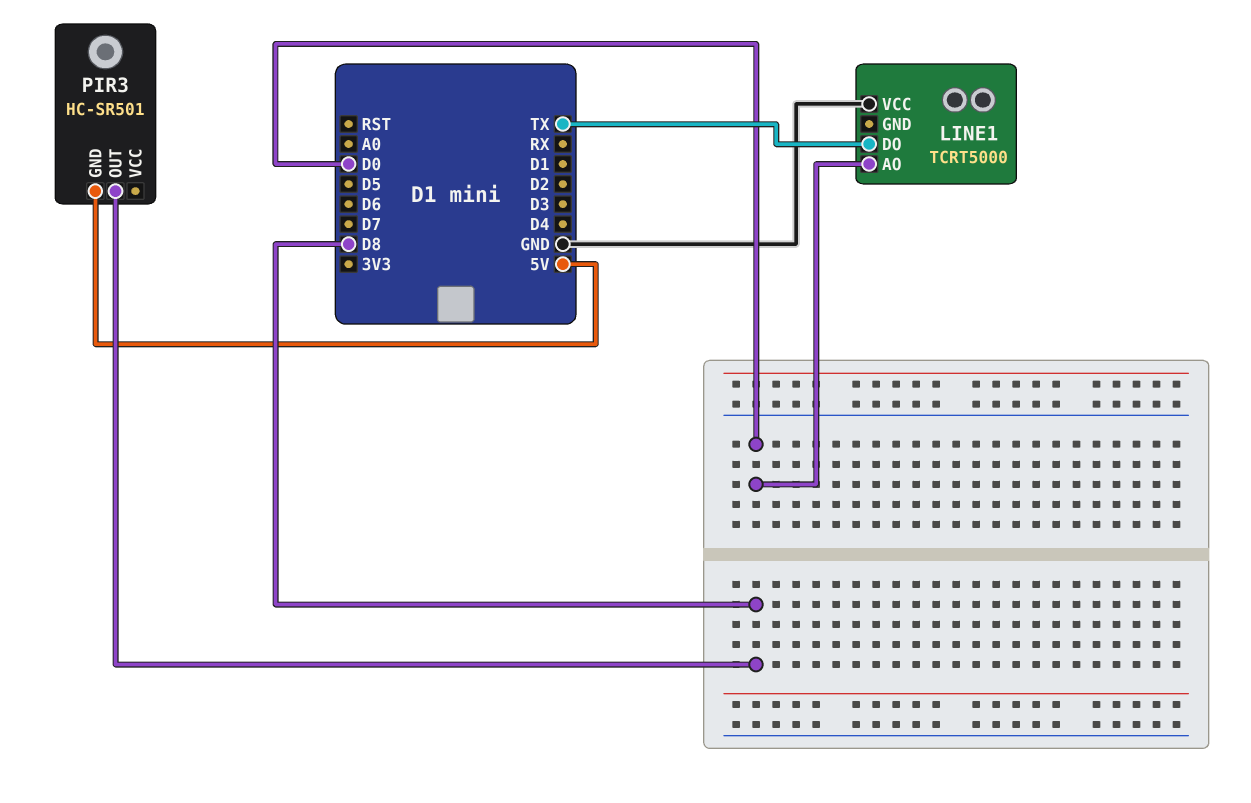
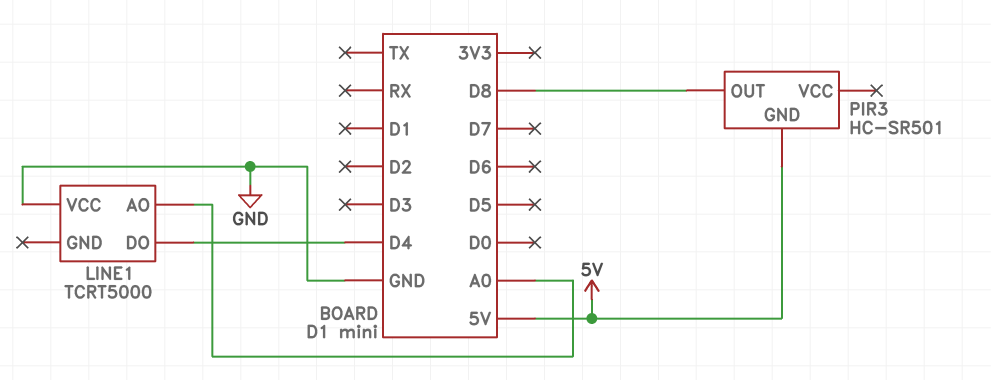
LINE1 pin AO: D0 -> A0
LINE1 pin DO: TX -> D4

